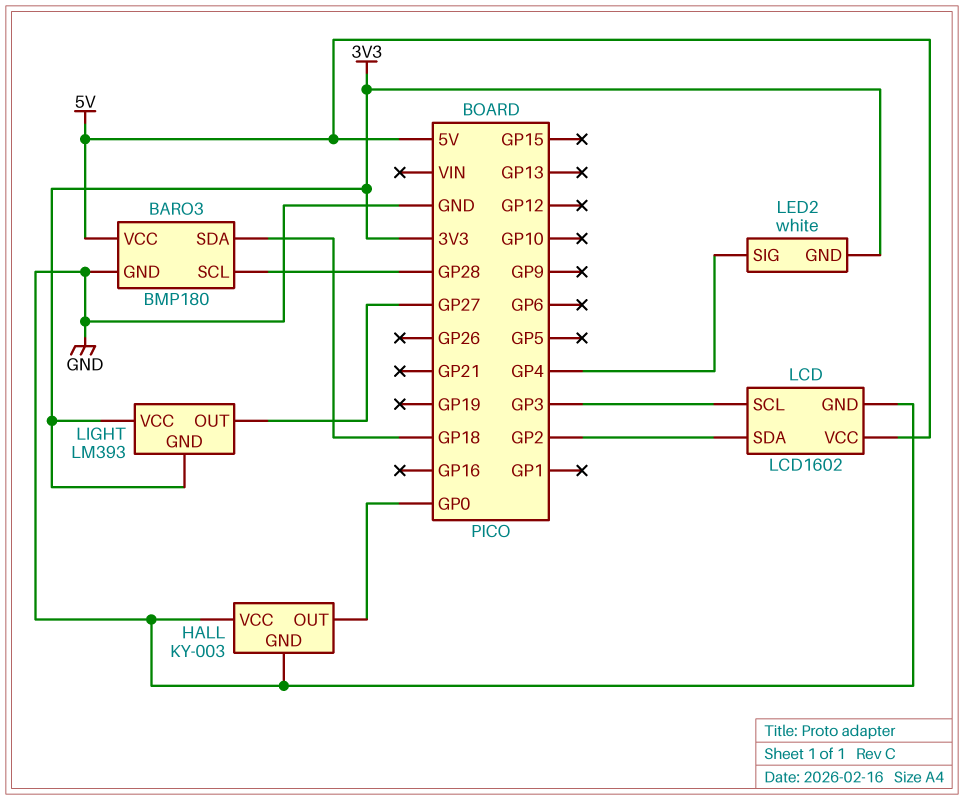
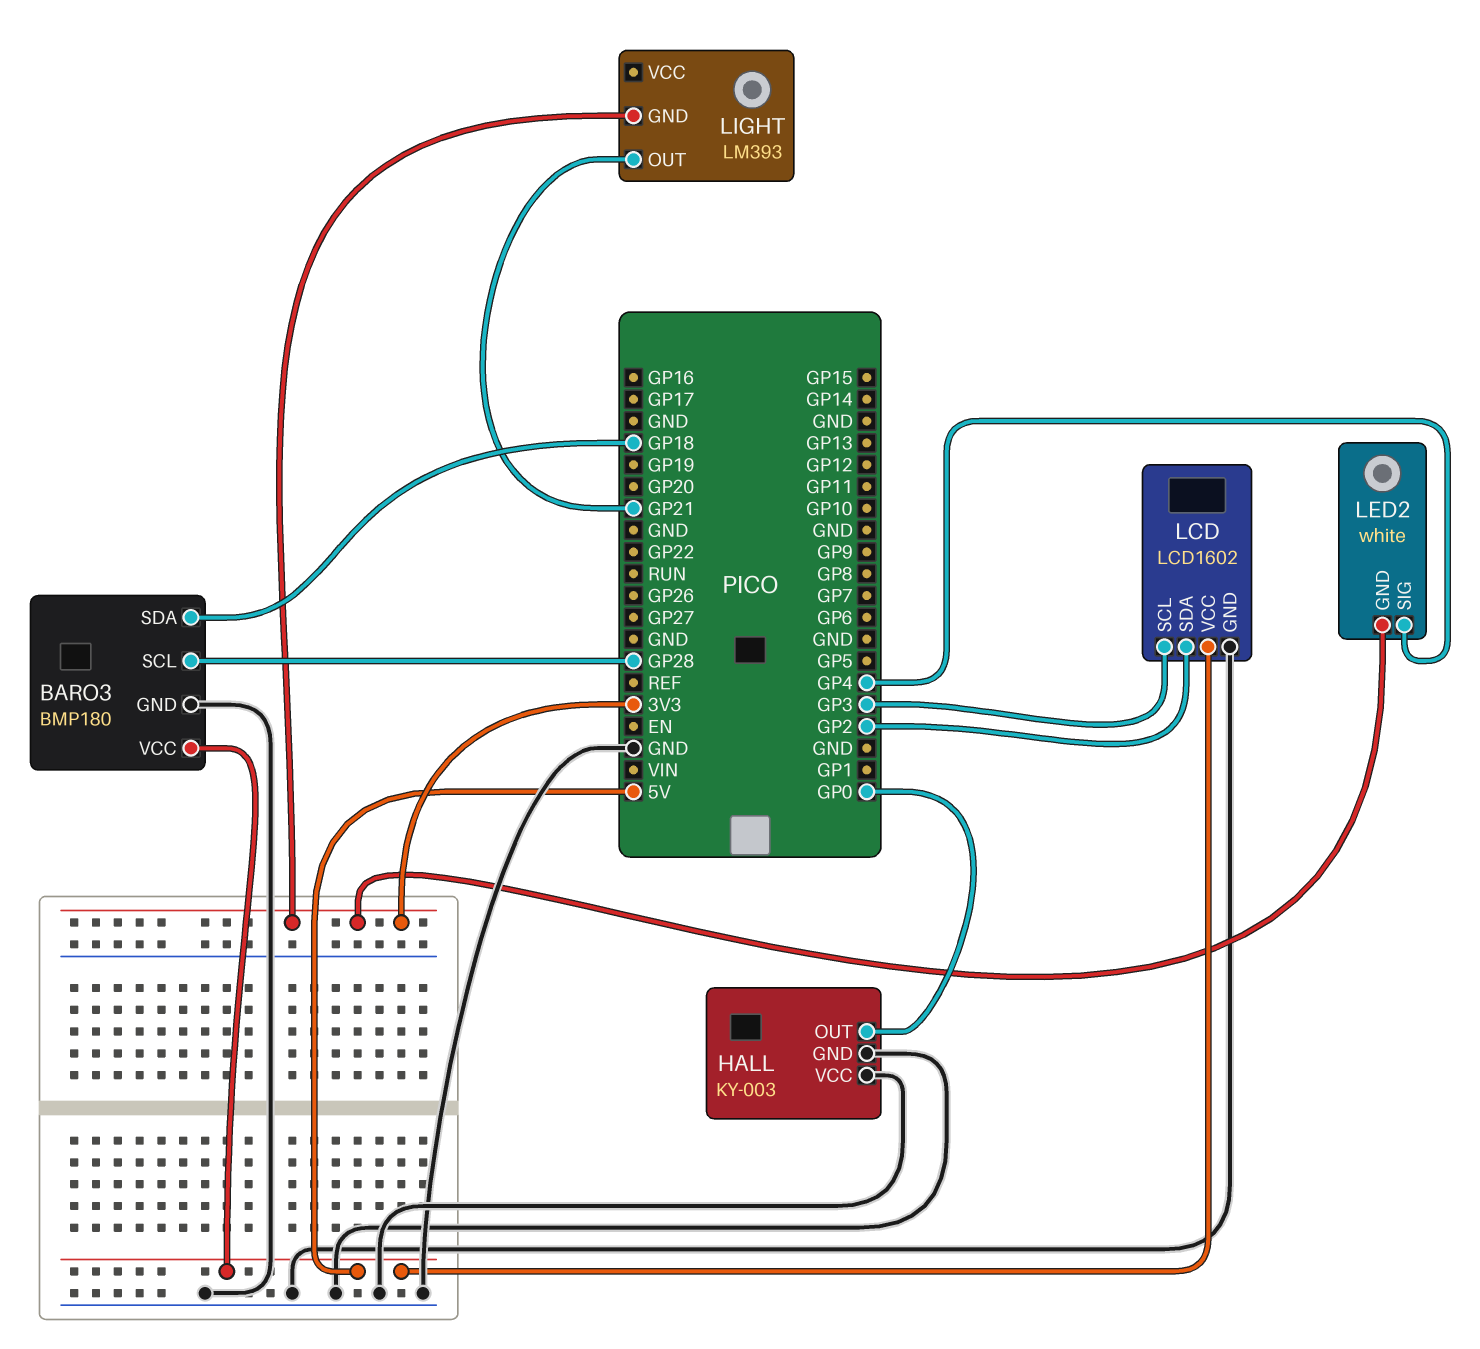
LIGHT pin OUT: GP27 -> GP21
LIGHT pin VCC: 3V3 -> none

